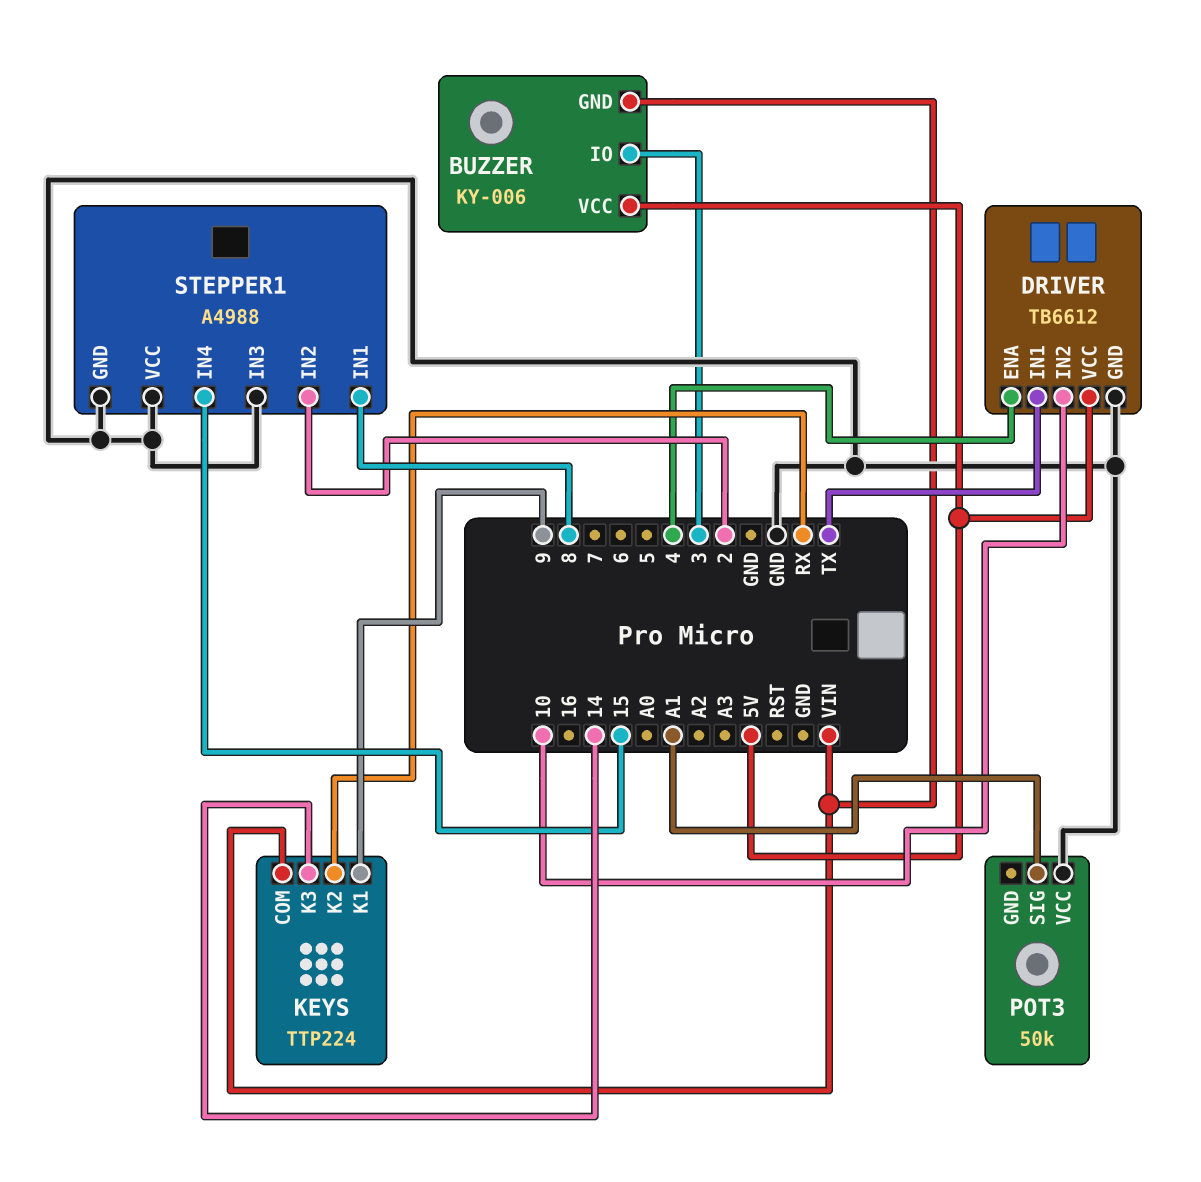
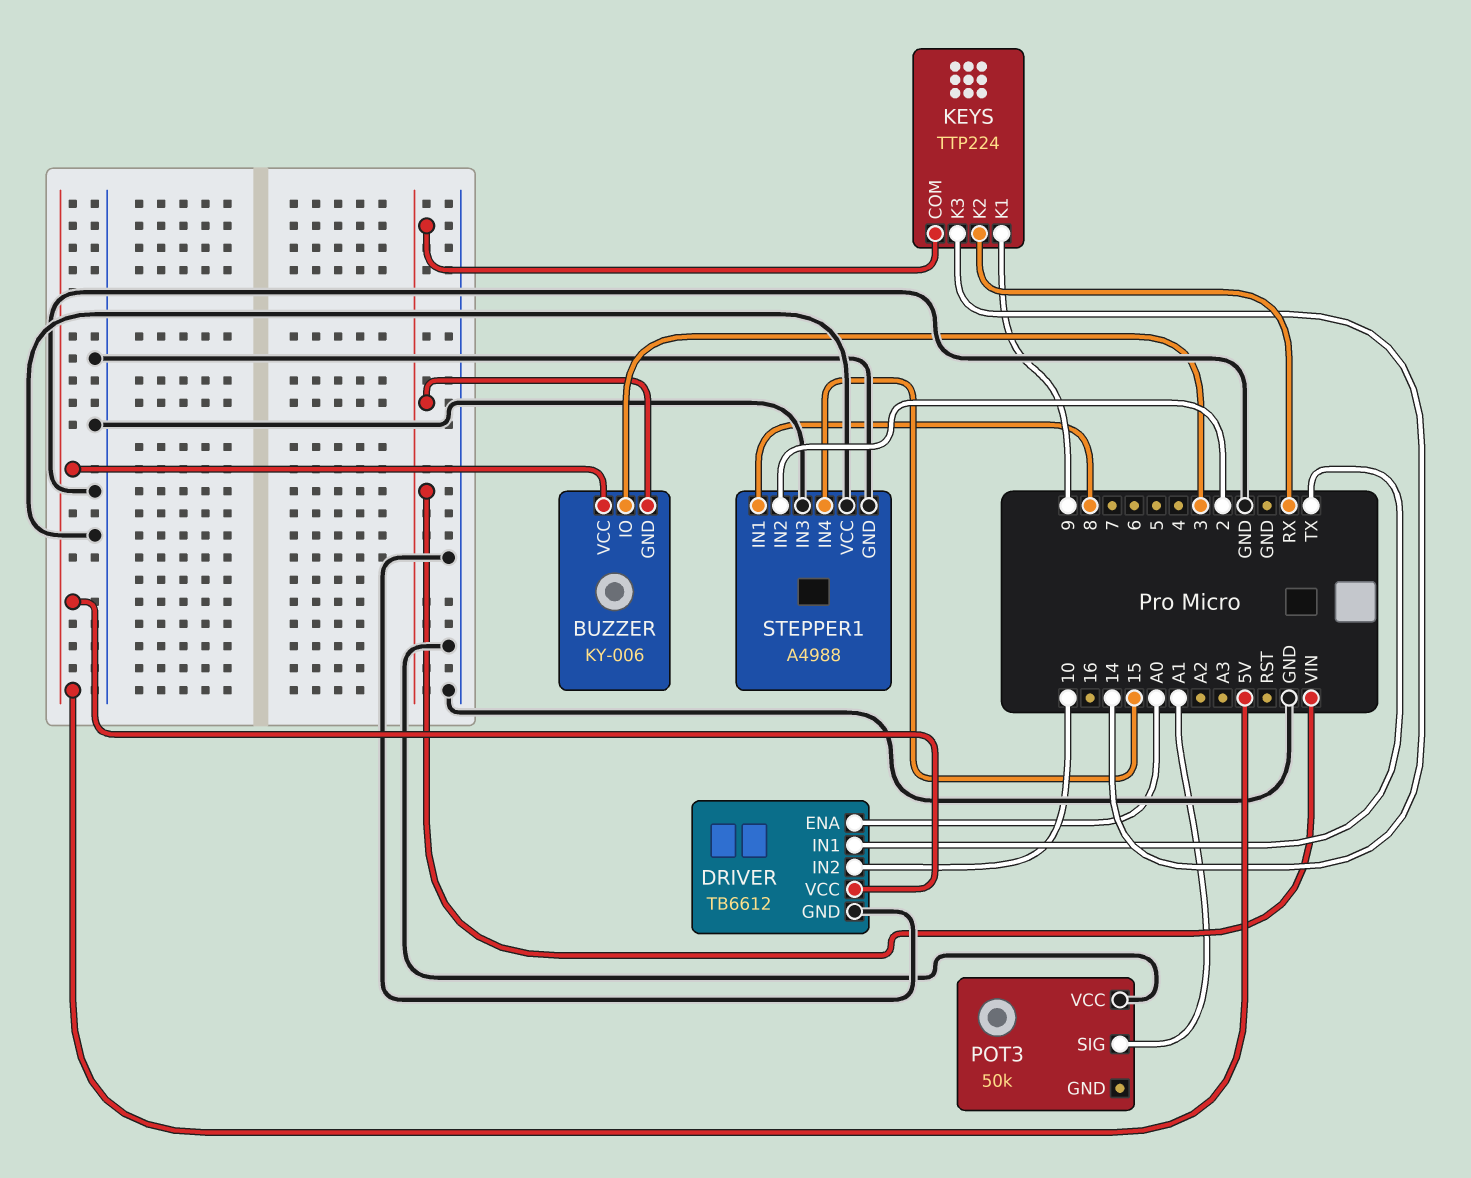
DRIVER pin ENA: 4 -> A0

